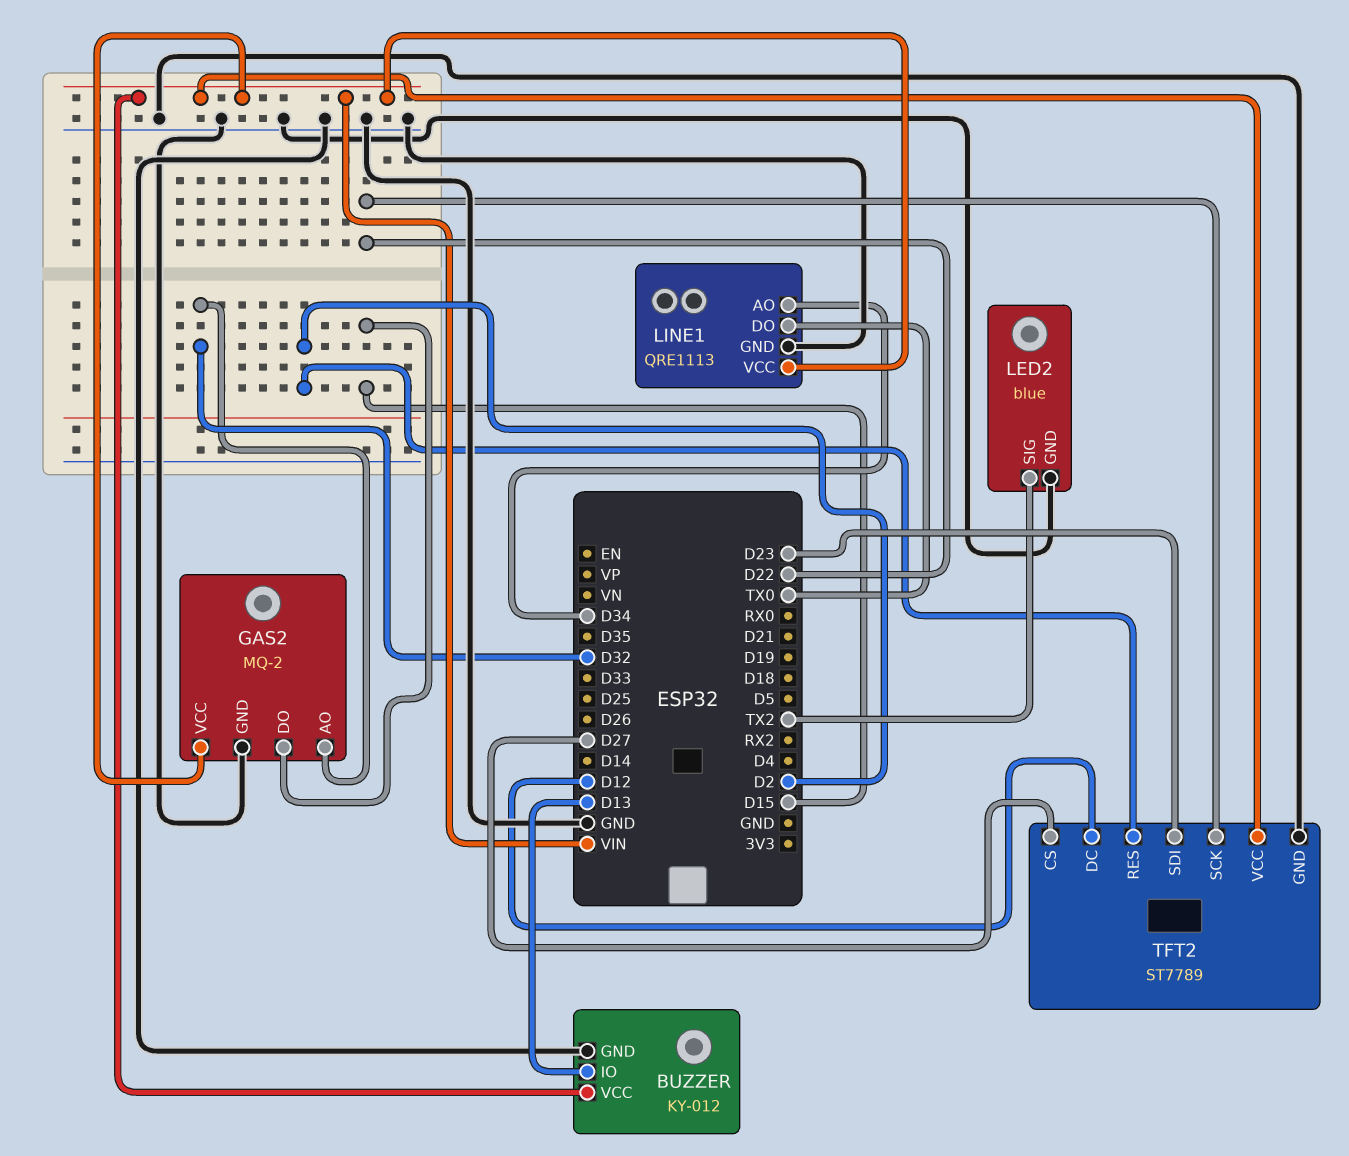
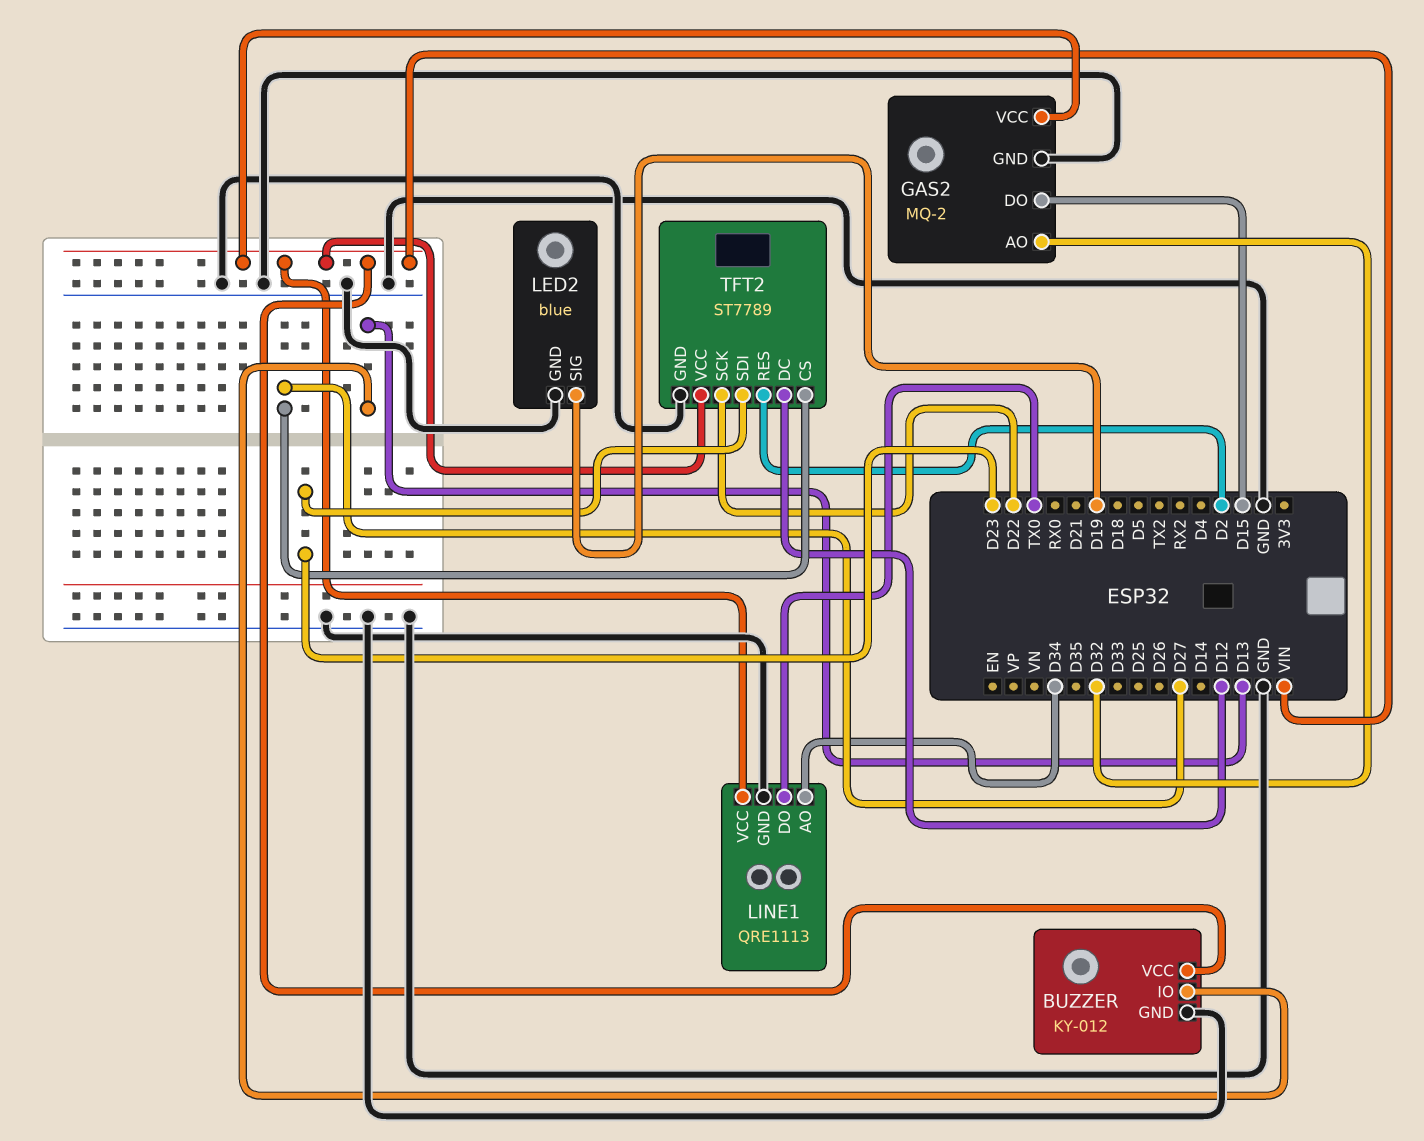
LED2 pin SIG: TX2 -> D19

